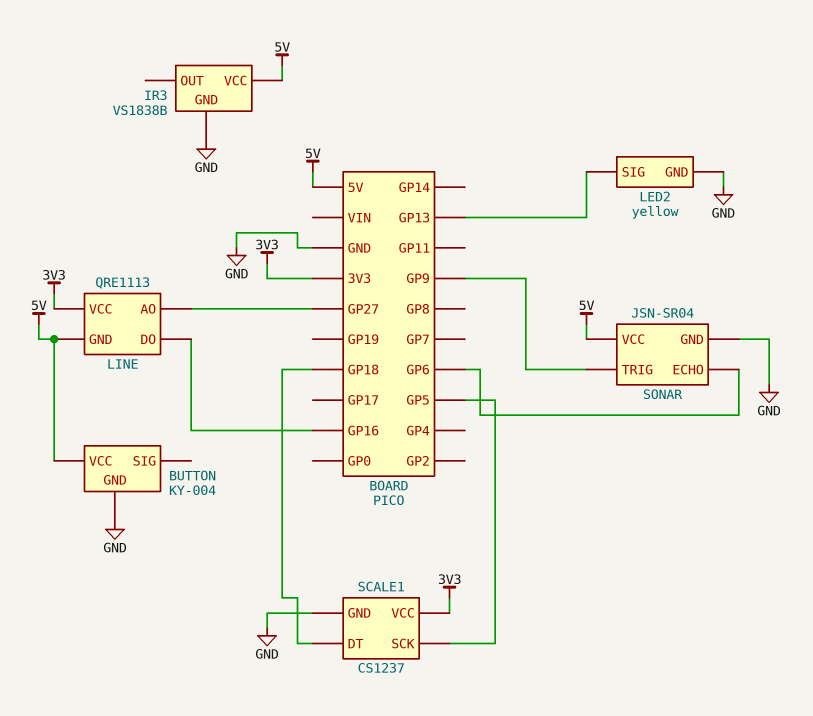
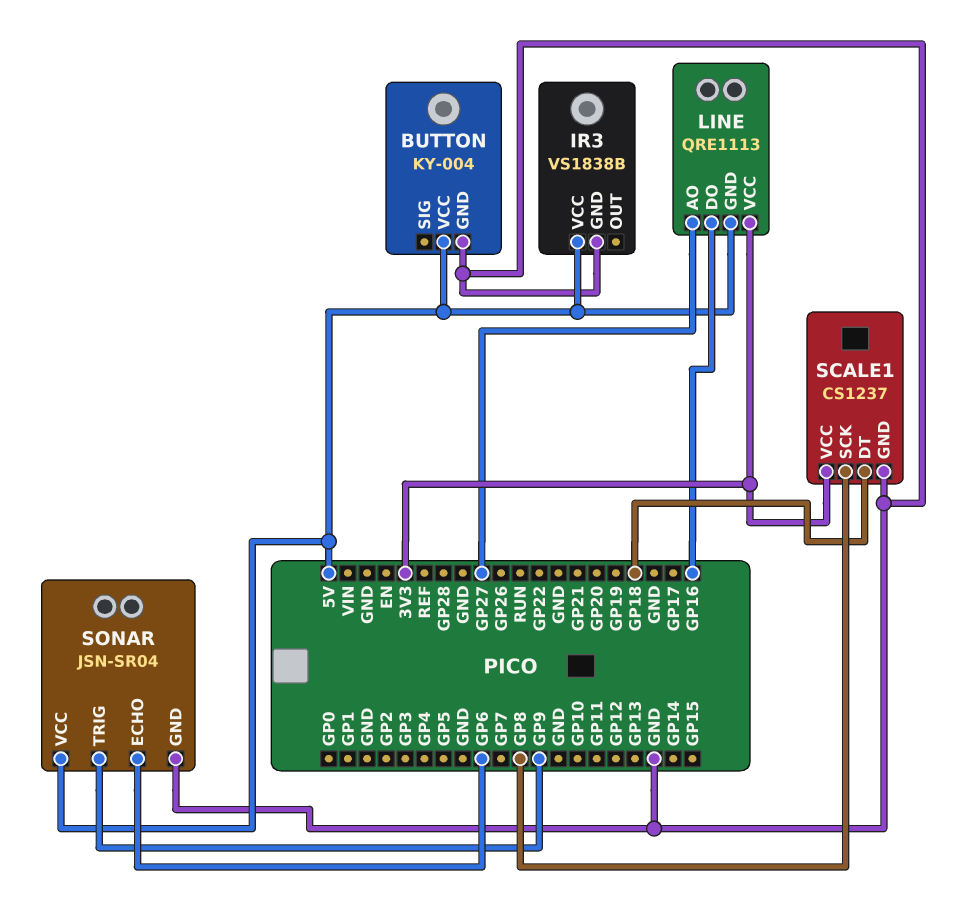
LED2: yellow -> none
LED2 pin GND: GND -> none
LED2 pin SIG: GP13 -> none
SCALE1 pin SCK: GP5 -> GP8

